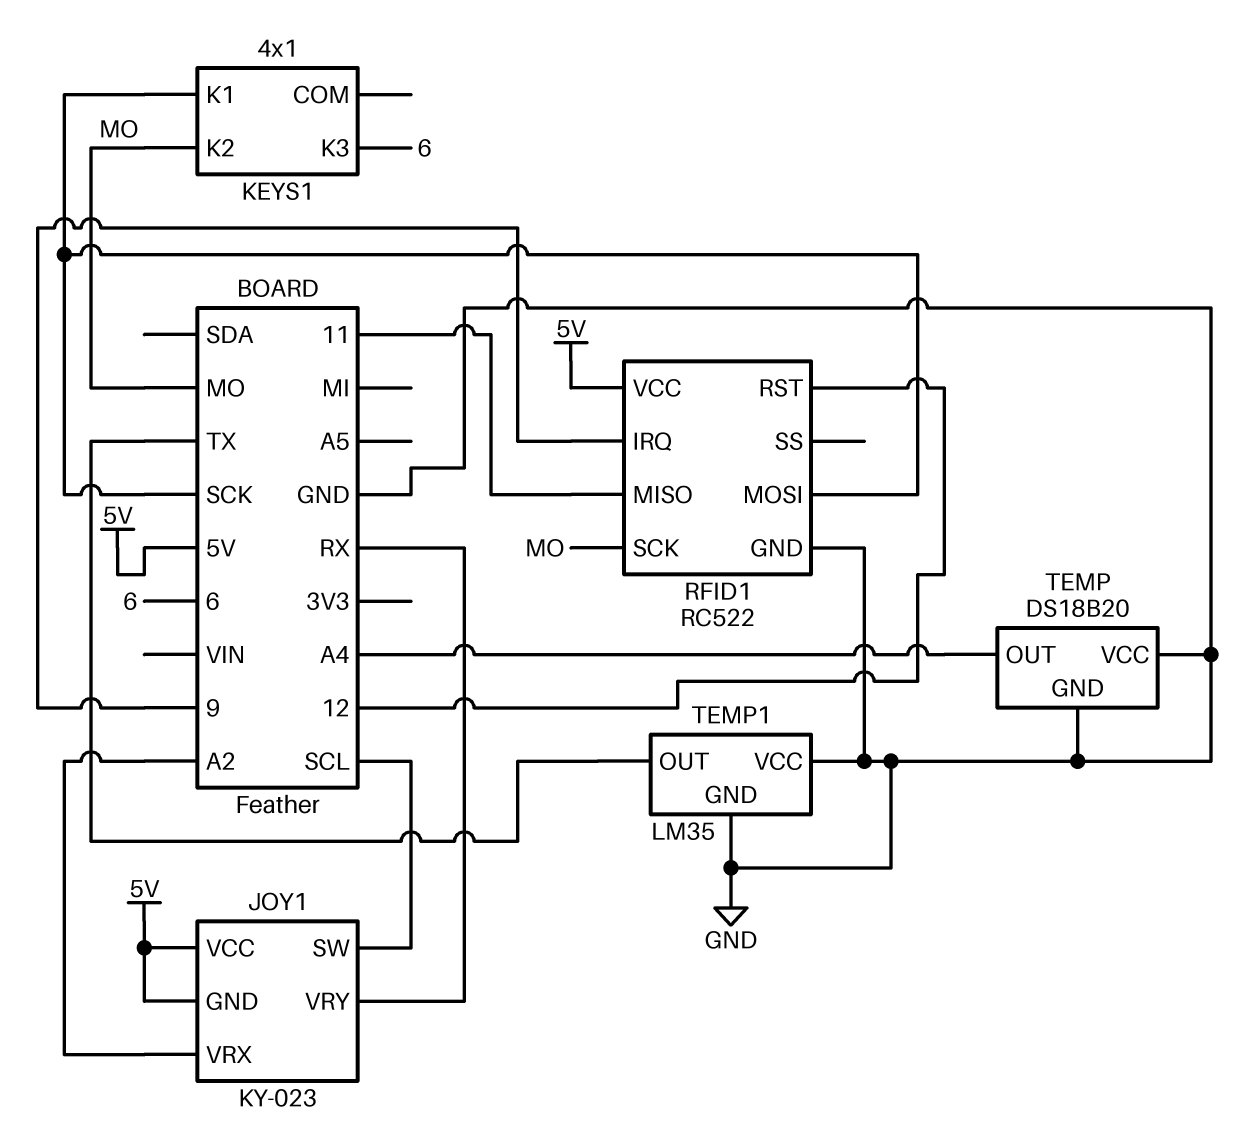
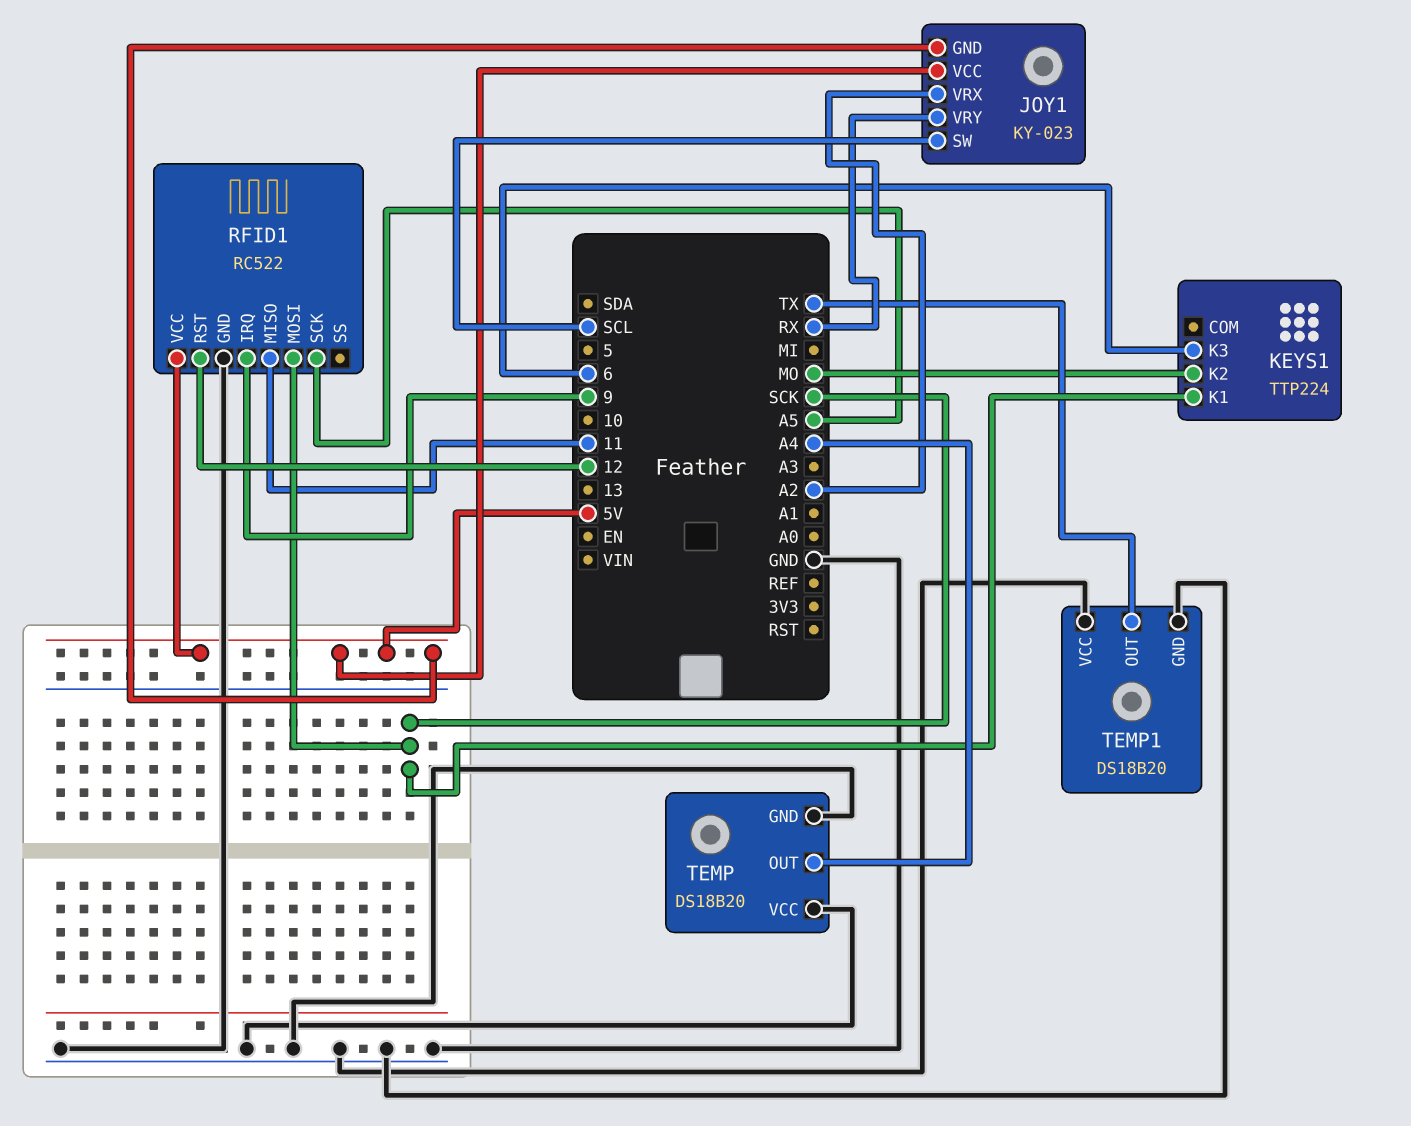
KEYS1: 4x1 -> TTP224
RFID1 pin SCK: MO -> A5
TEMP1: LM35 -> DS18B20

